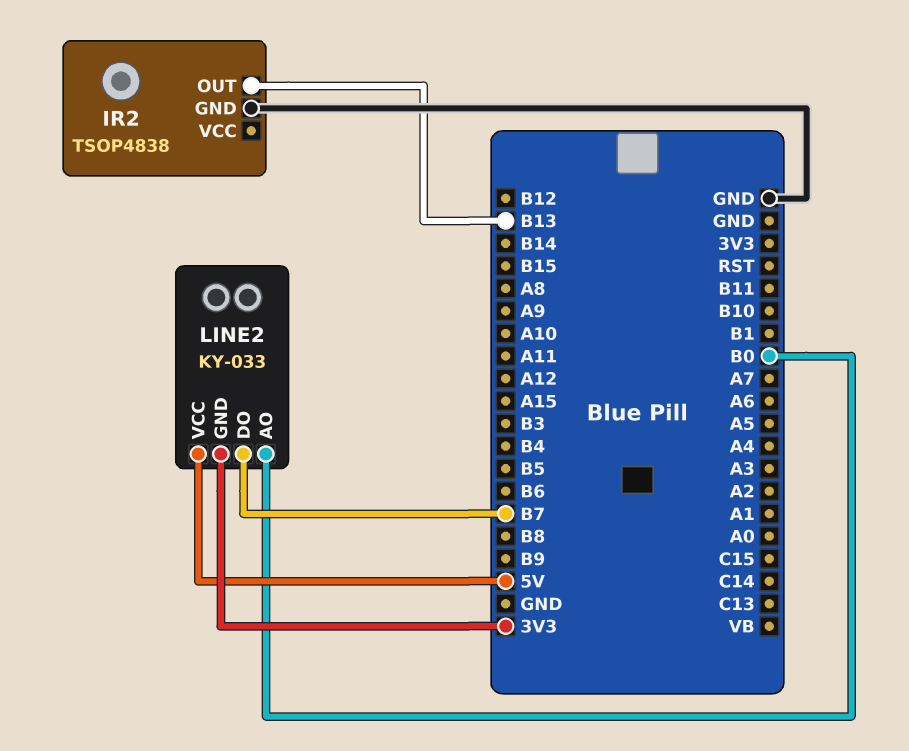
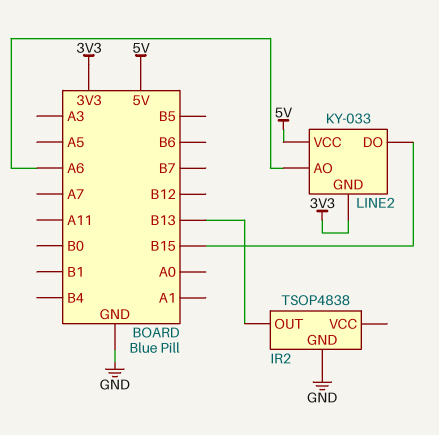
LINE2 pin AO: B0 -> A6
LINE2 pin DO: B7 -> B15

